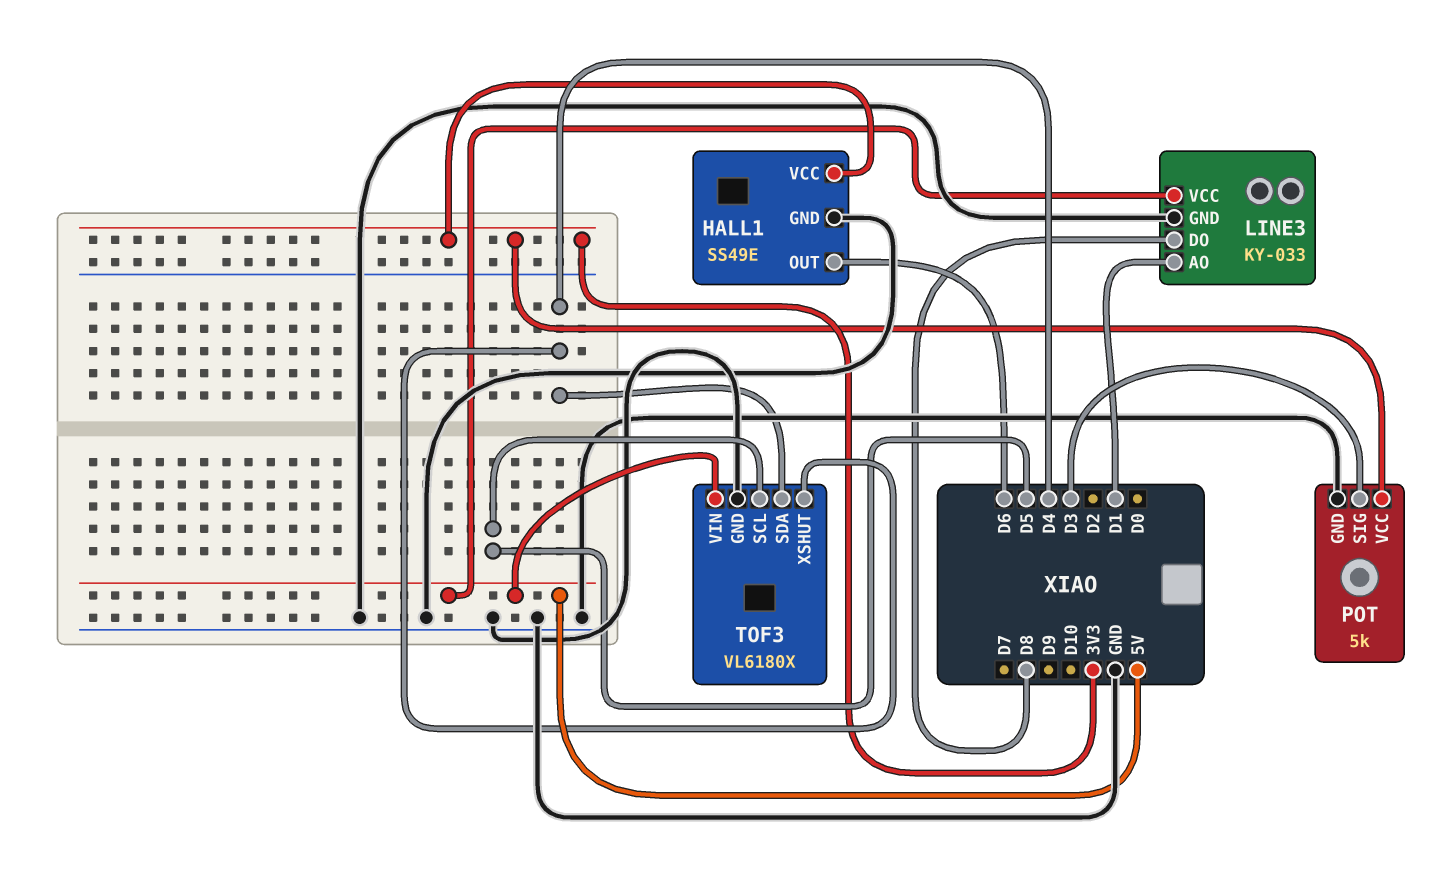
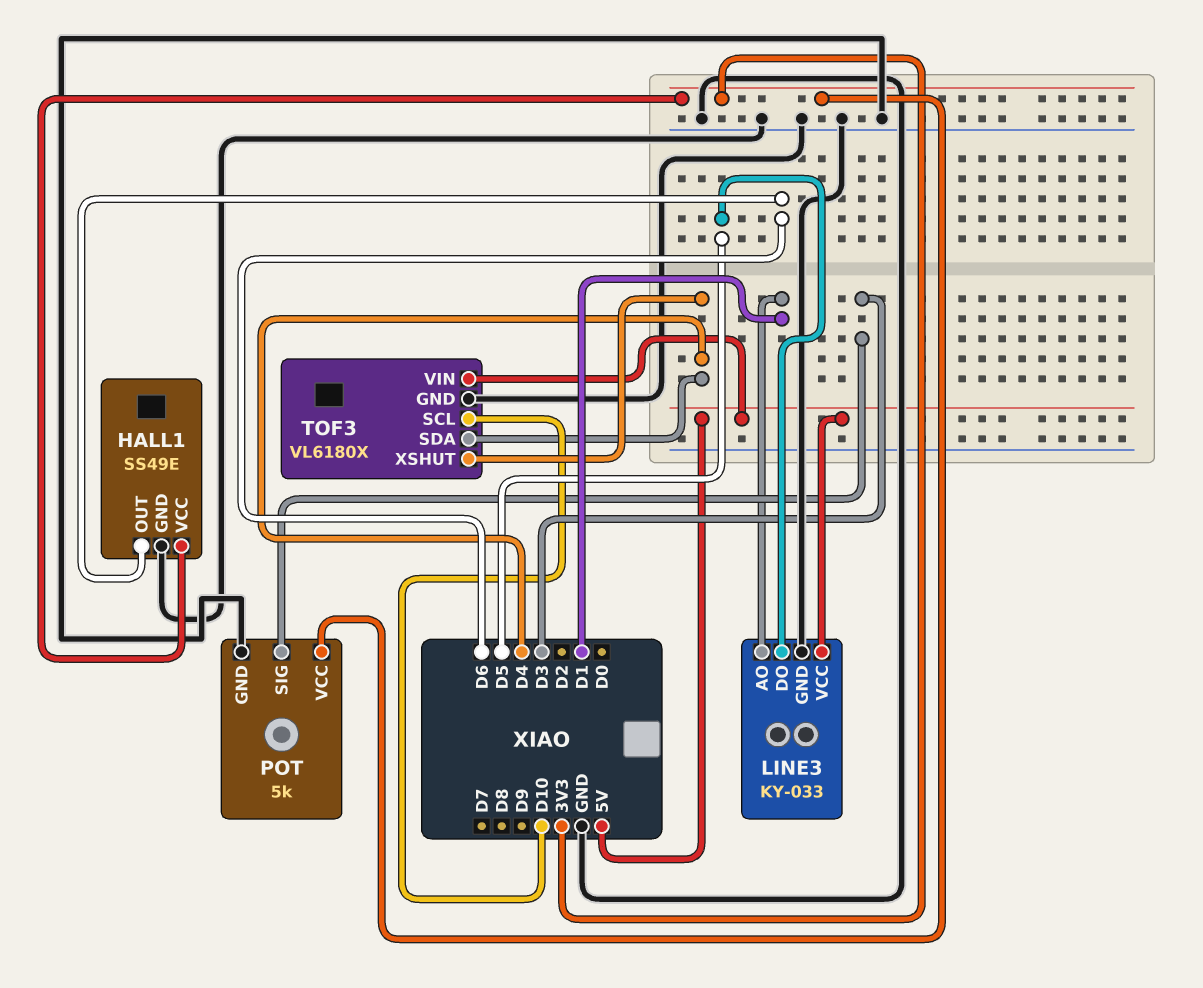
LINE3 pin DO: D8 -> D5
TOF3 pin SCL: D5 -> D10

